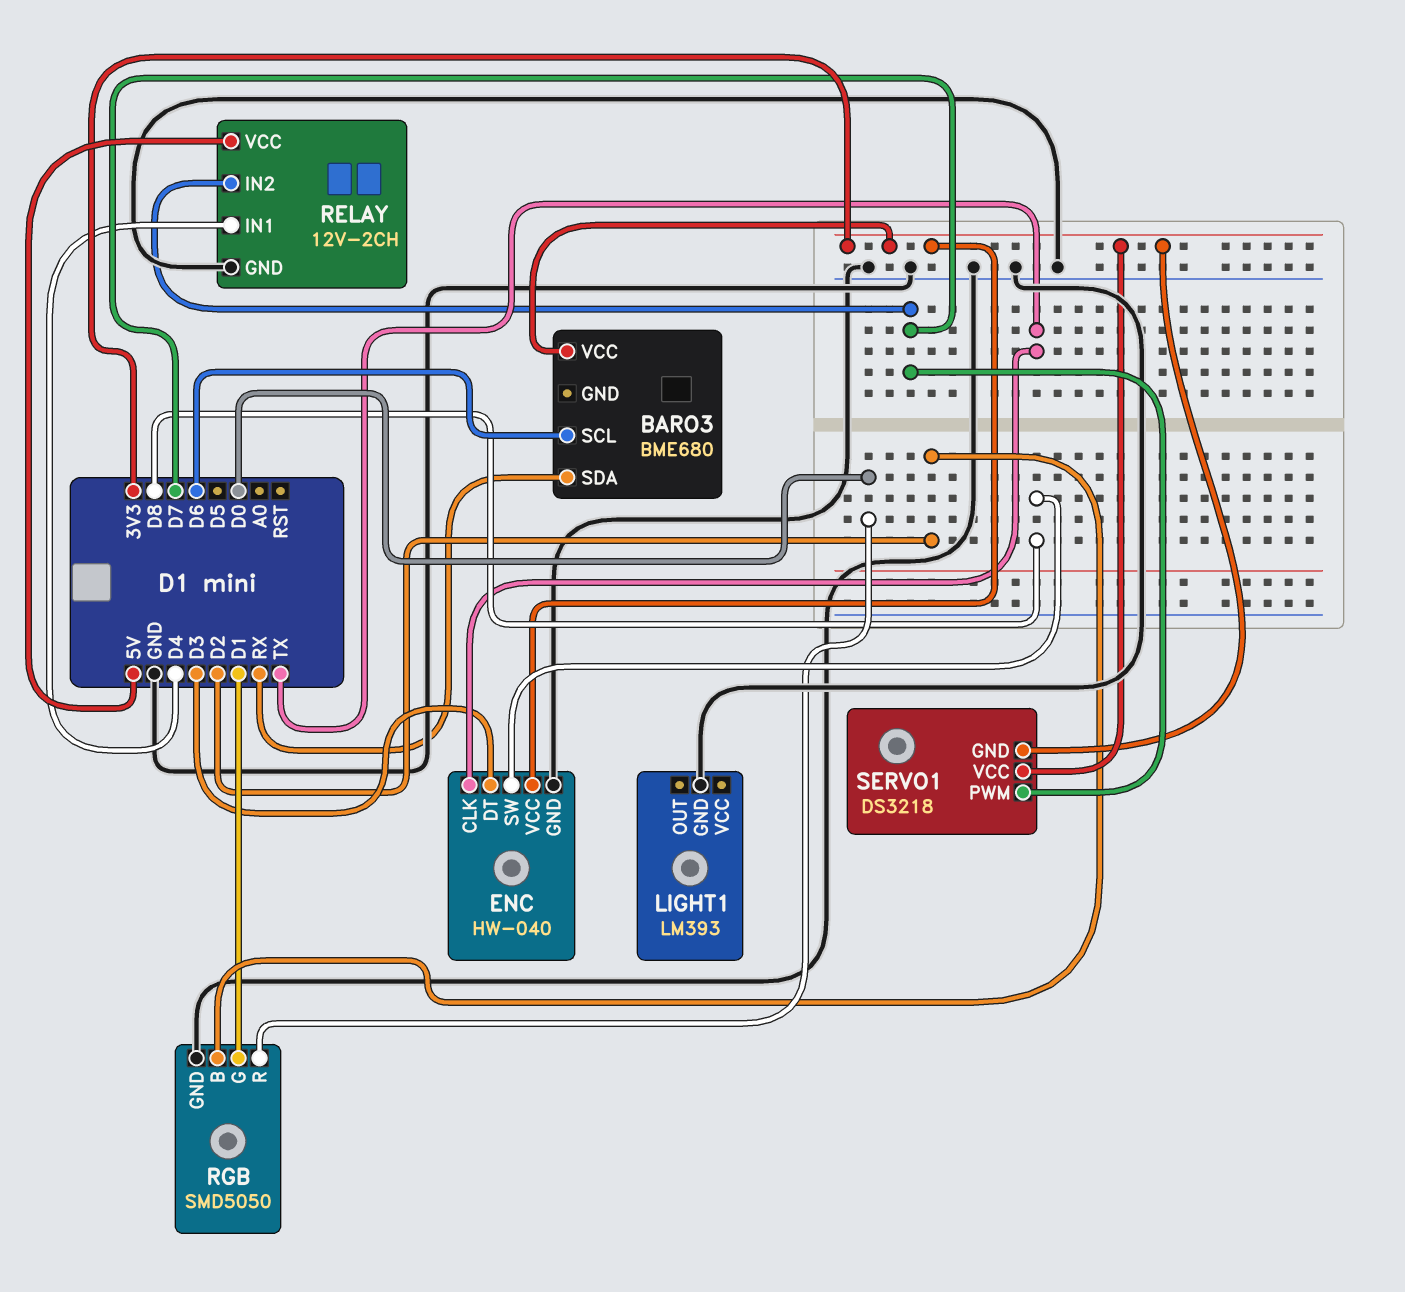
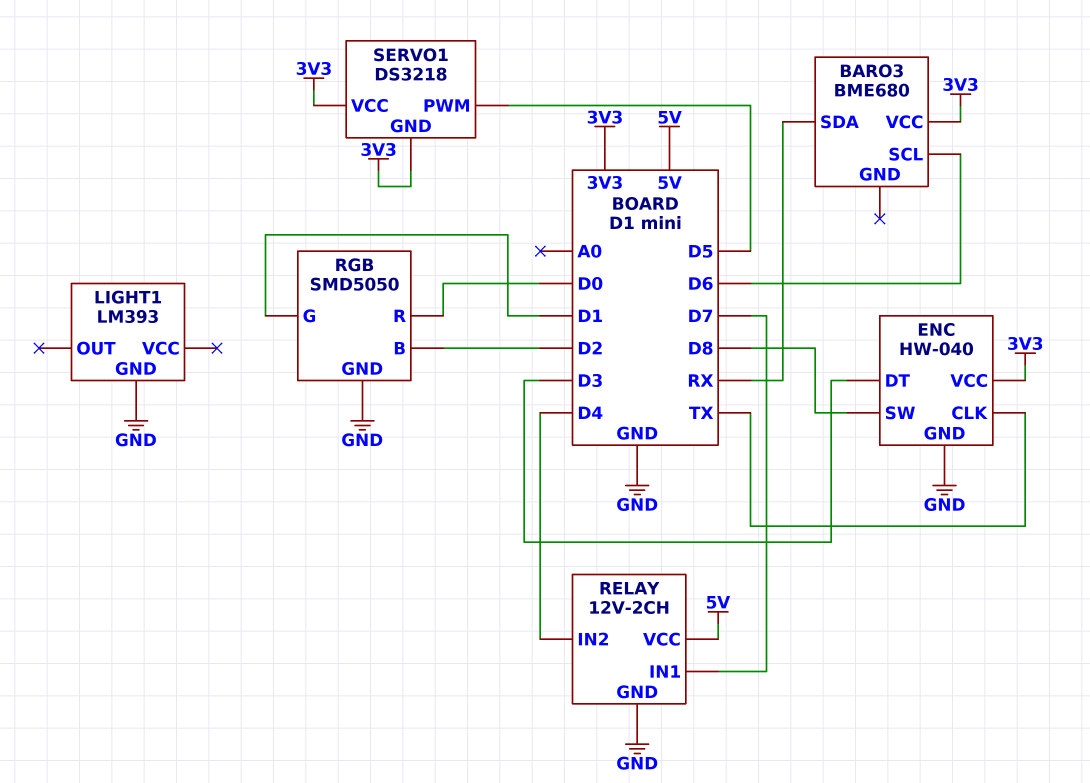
RELAY pin IN1: D4 -> D7
RELAY pin IN2: D7 -> D4
SERVO1 pin PWM: D7 -> D5

